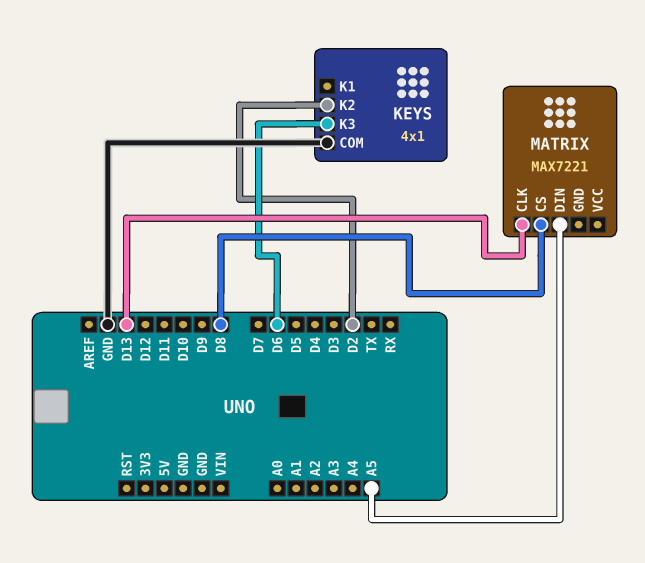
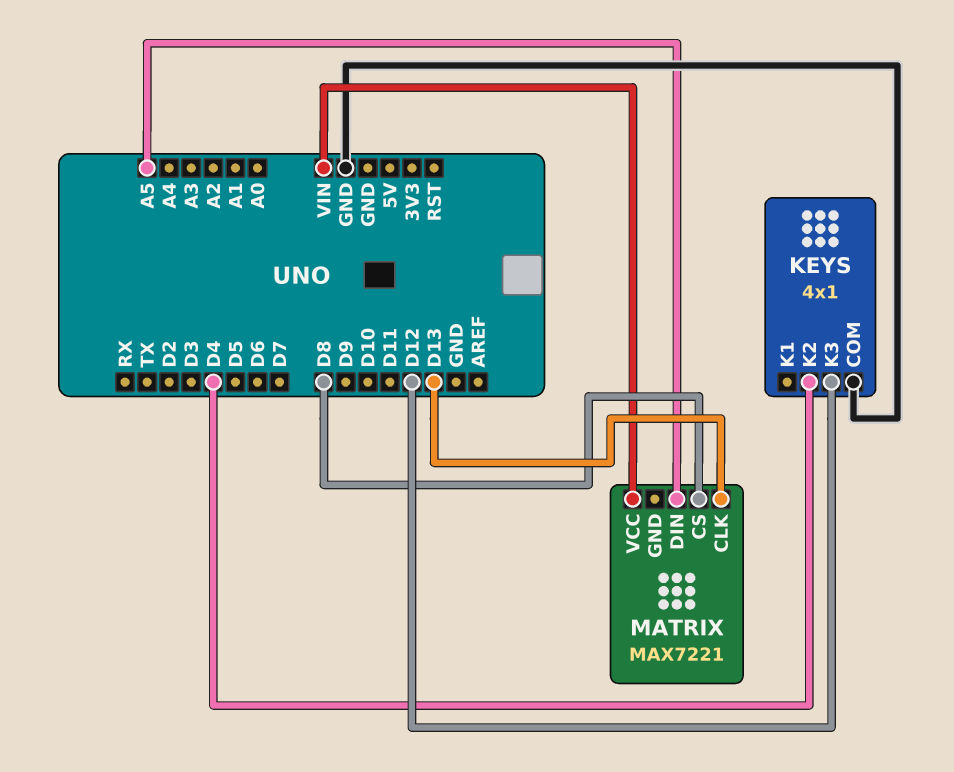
KEYS pin K2: D2 -> D4
KEYS pin K3: D6 -> D12
MATRIX pin VCC: none -> VIN

